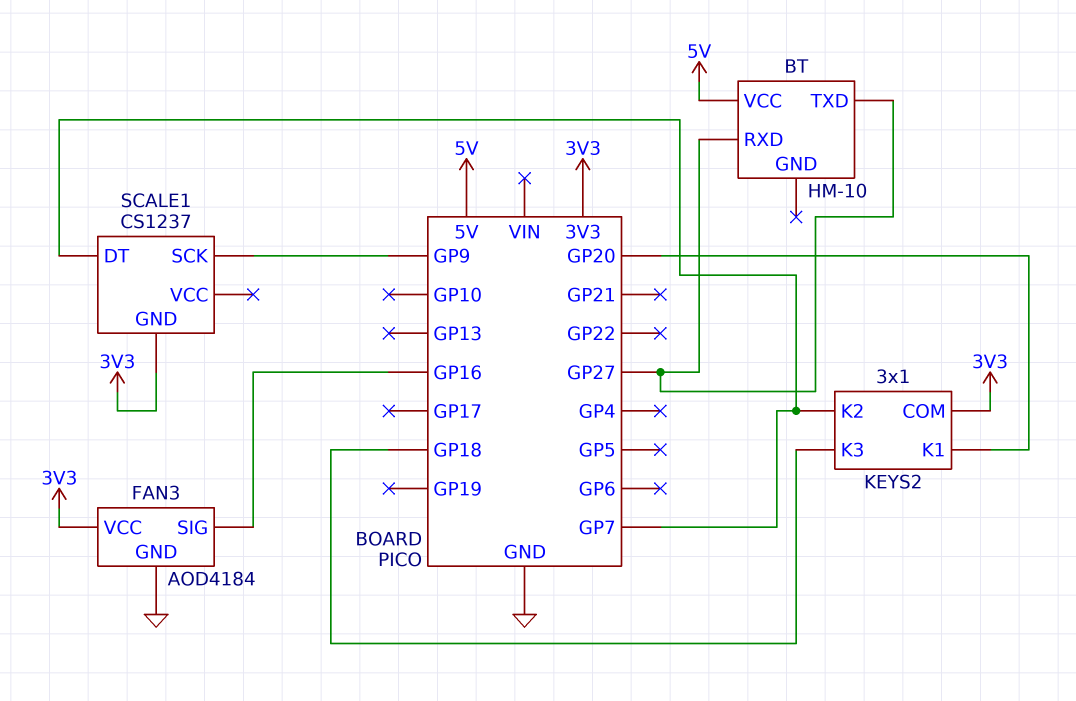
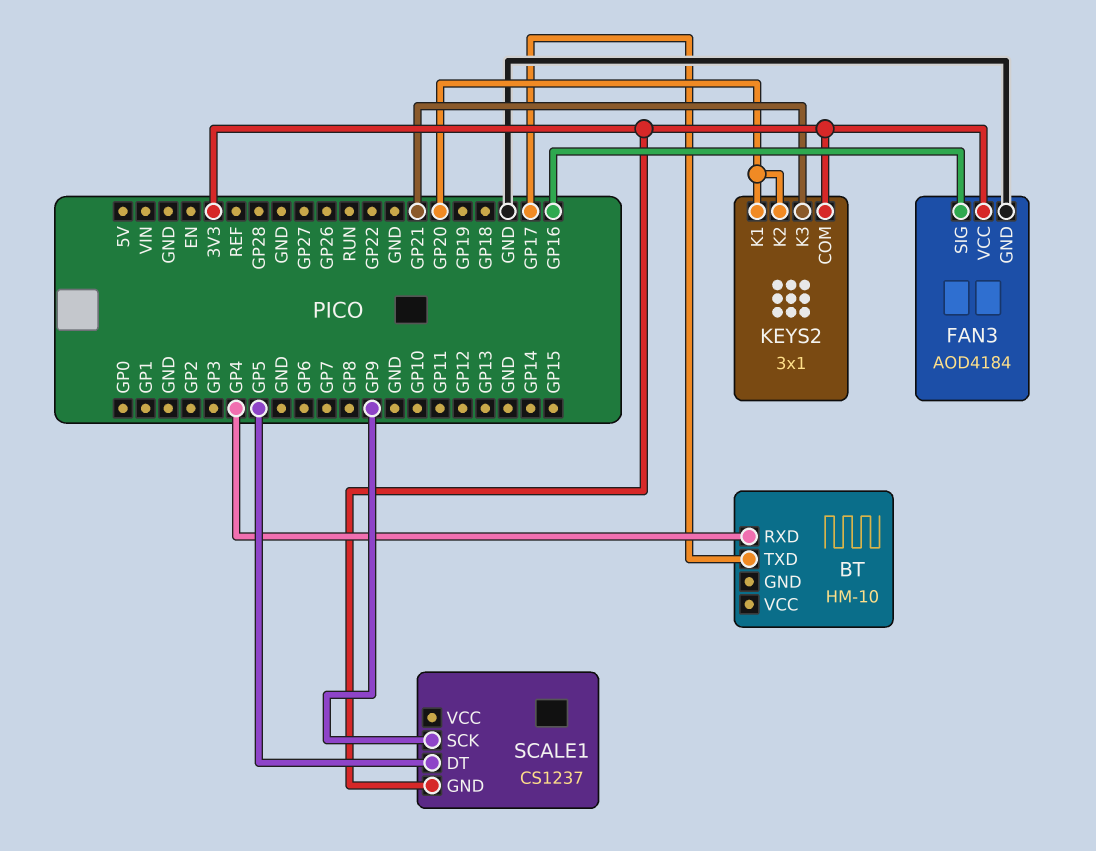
BT pin RXD: GP27 -> GP4
BT pin TXD: GP27 -> GP17
BT pin VCC: 5V -> none
KEYS2 pin K2: GP7 -> GP20
KEYS2 pin K3: GP18 -> GP21
SCALE1 pin DT: GP7 -> GP5

